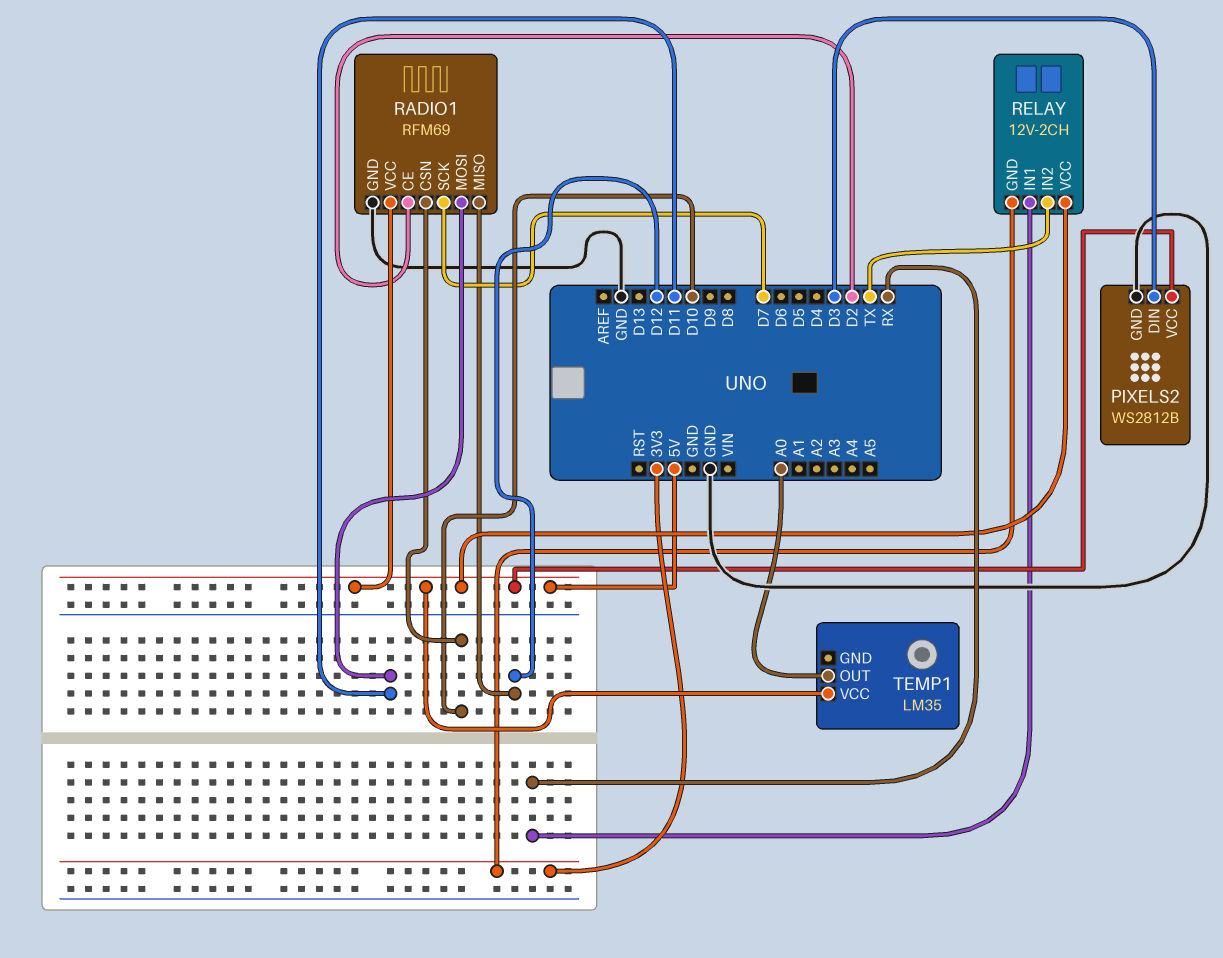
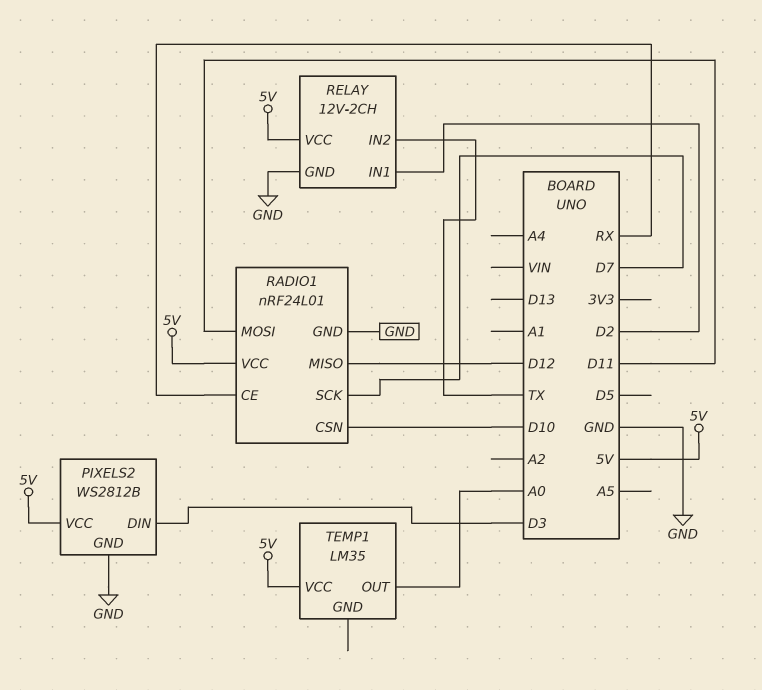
RADIO1: RFM69 -> nRF24L01
RADIO1 pin CE: D2 -> RX
RELAY pin GND: 3V3 -> GND
RELAY pin IN1: RX -> D2

